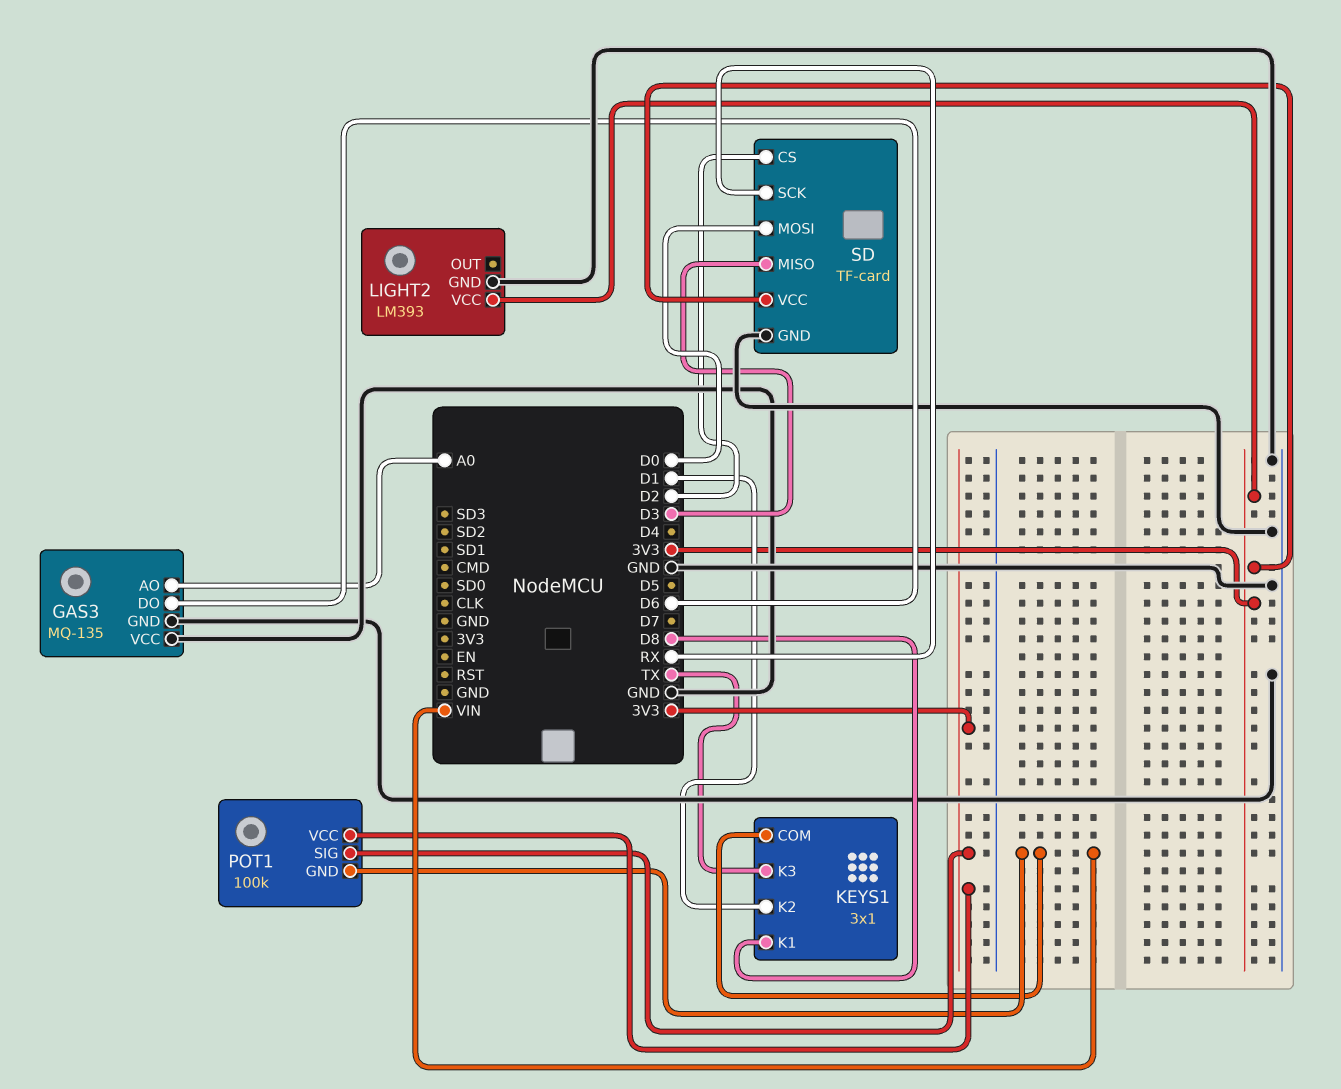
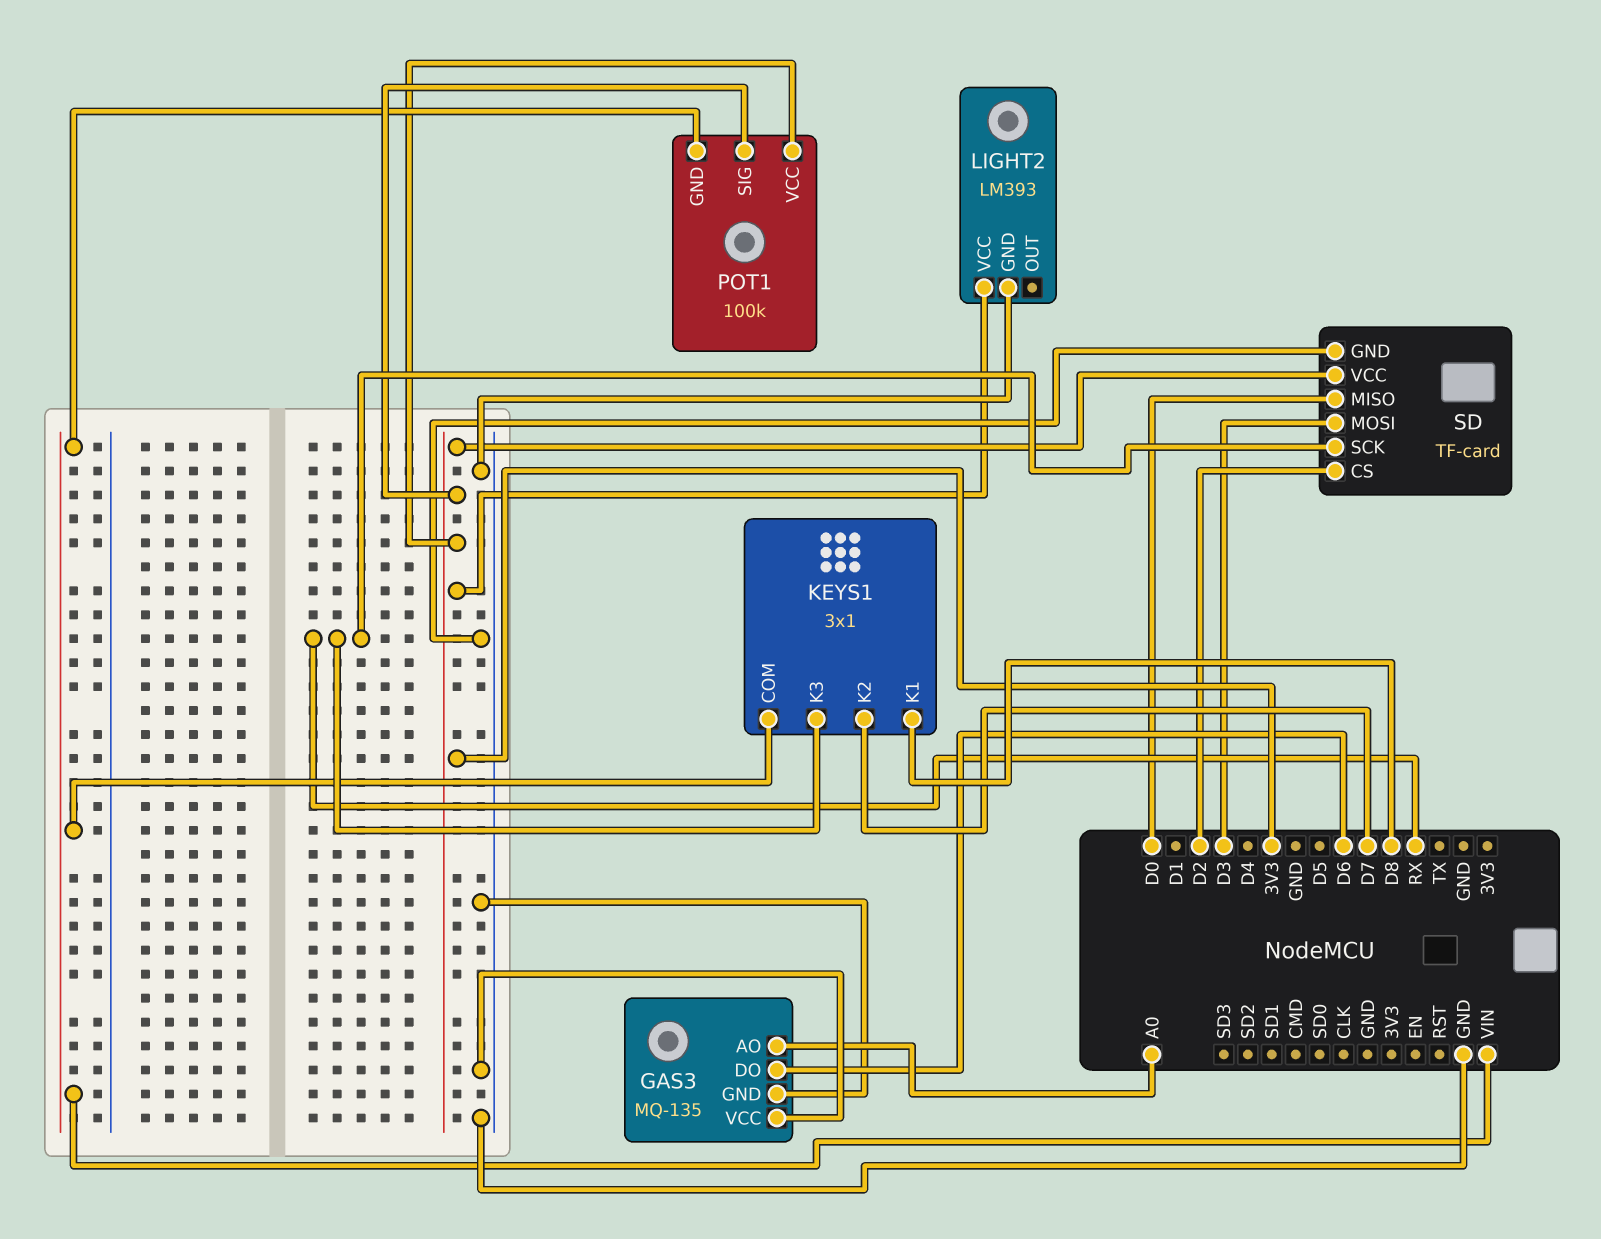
KEYS1 pin K2: D1 -> D7
KEYS1 pin K3: TX -> RX
SD pin MISO: D3 -> D0
SD pin MOSI: D0 -> D3

